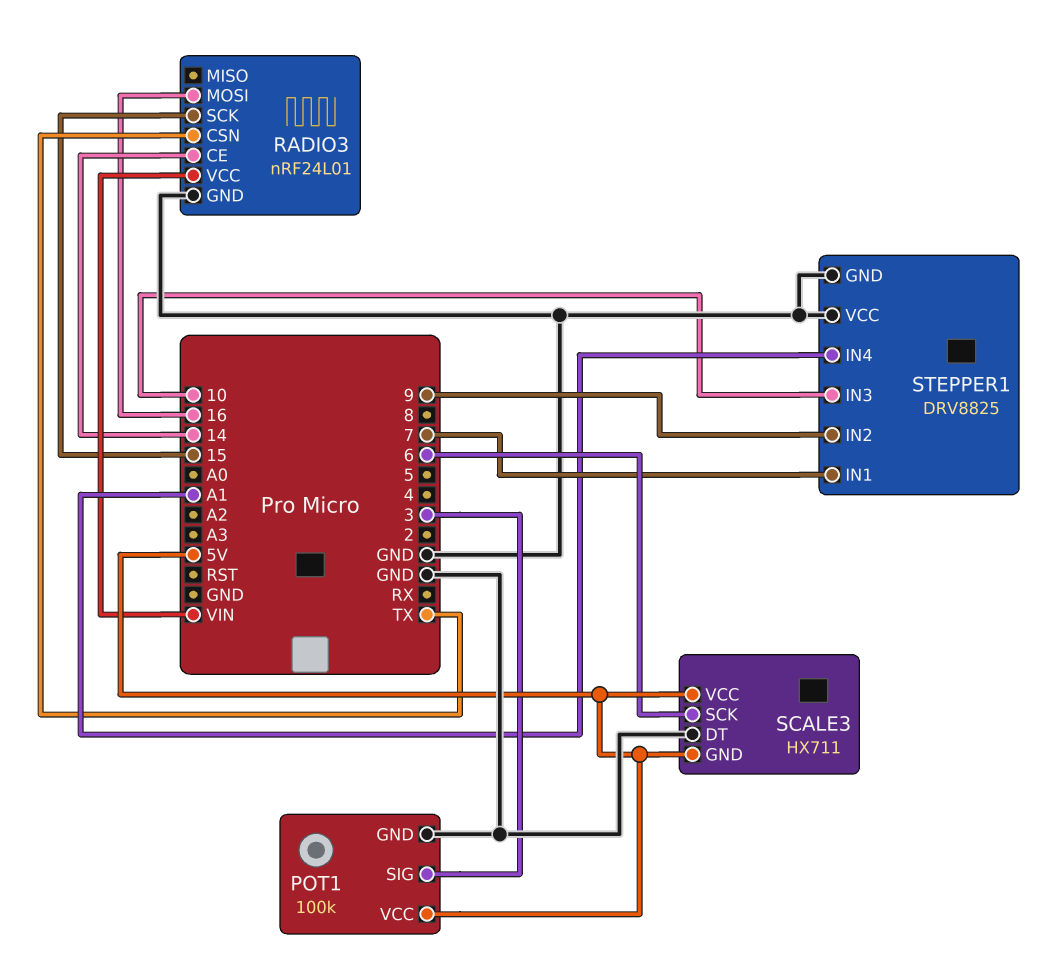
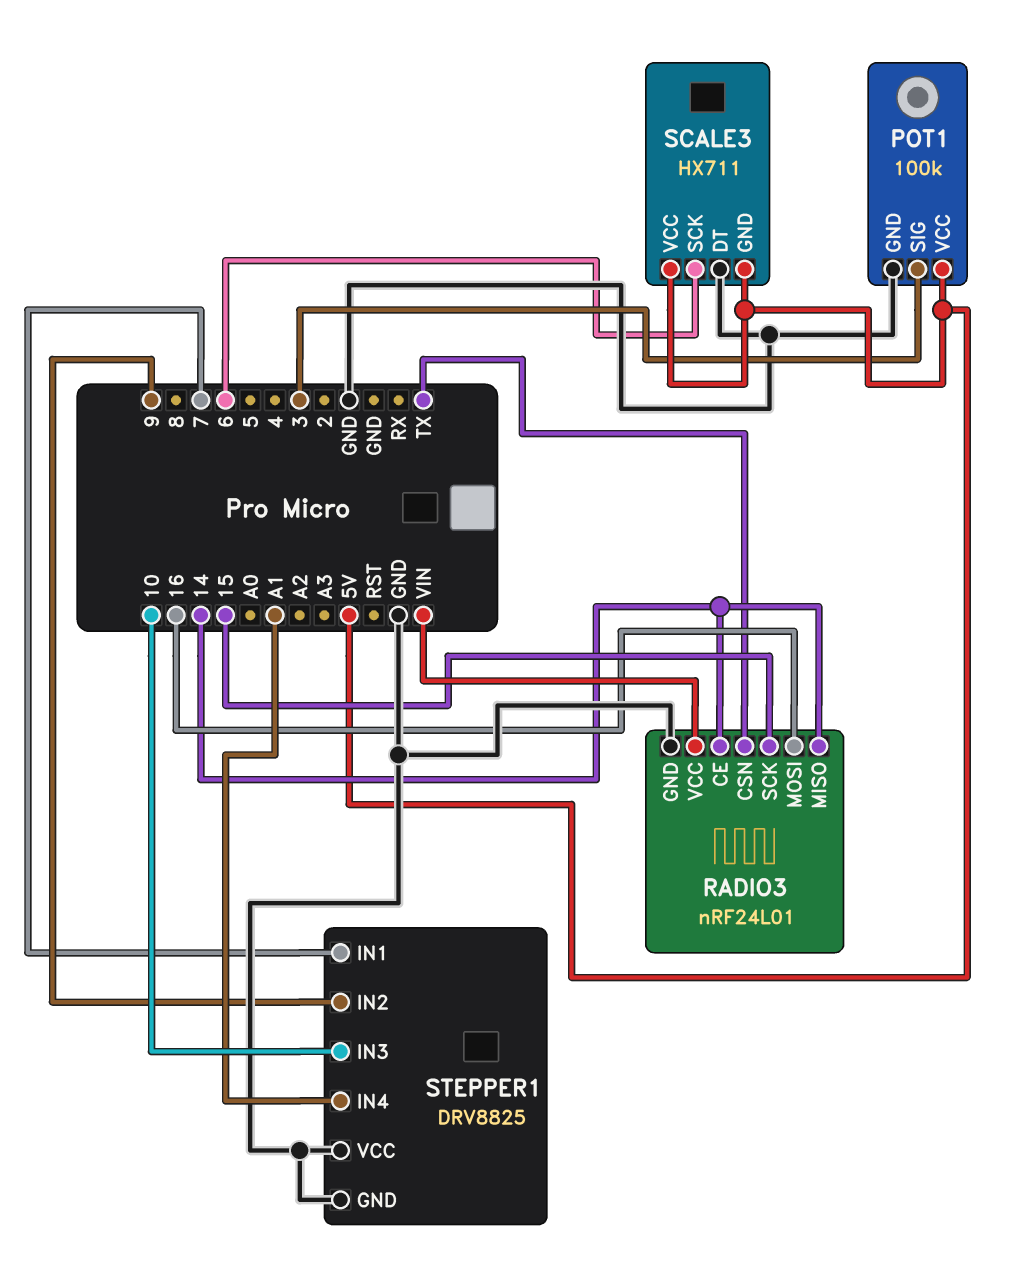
RADIO3 pin MISO: none -> 14

